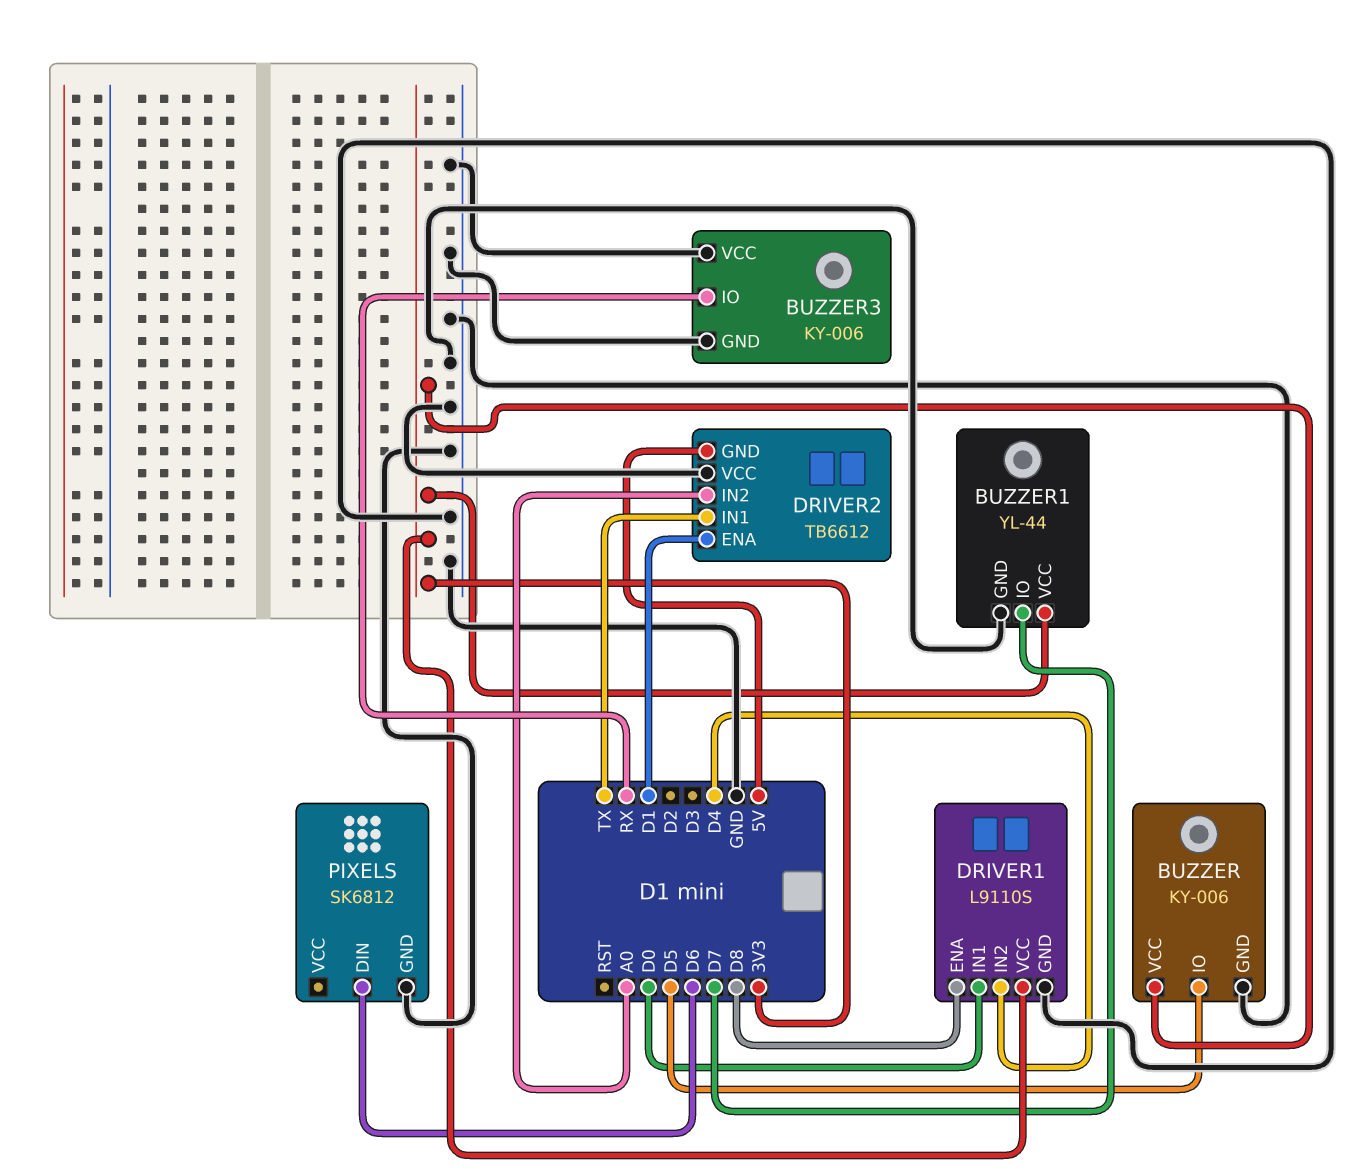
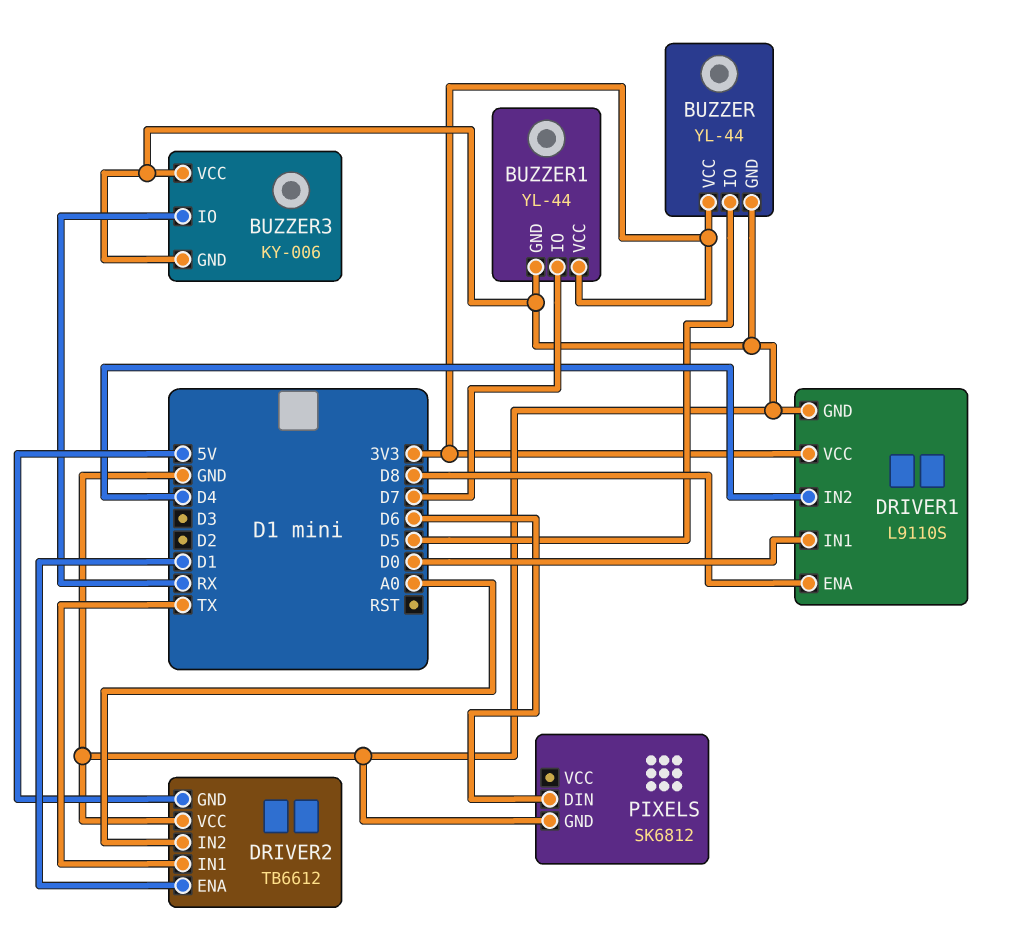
BUZZER: KY-006 -> YL-44

